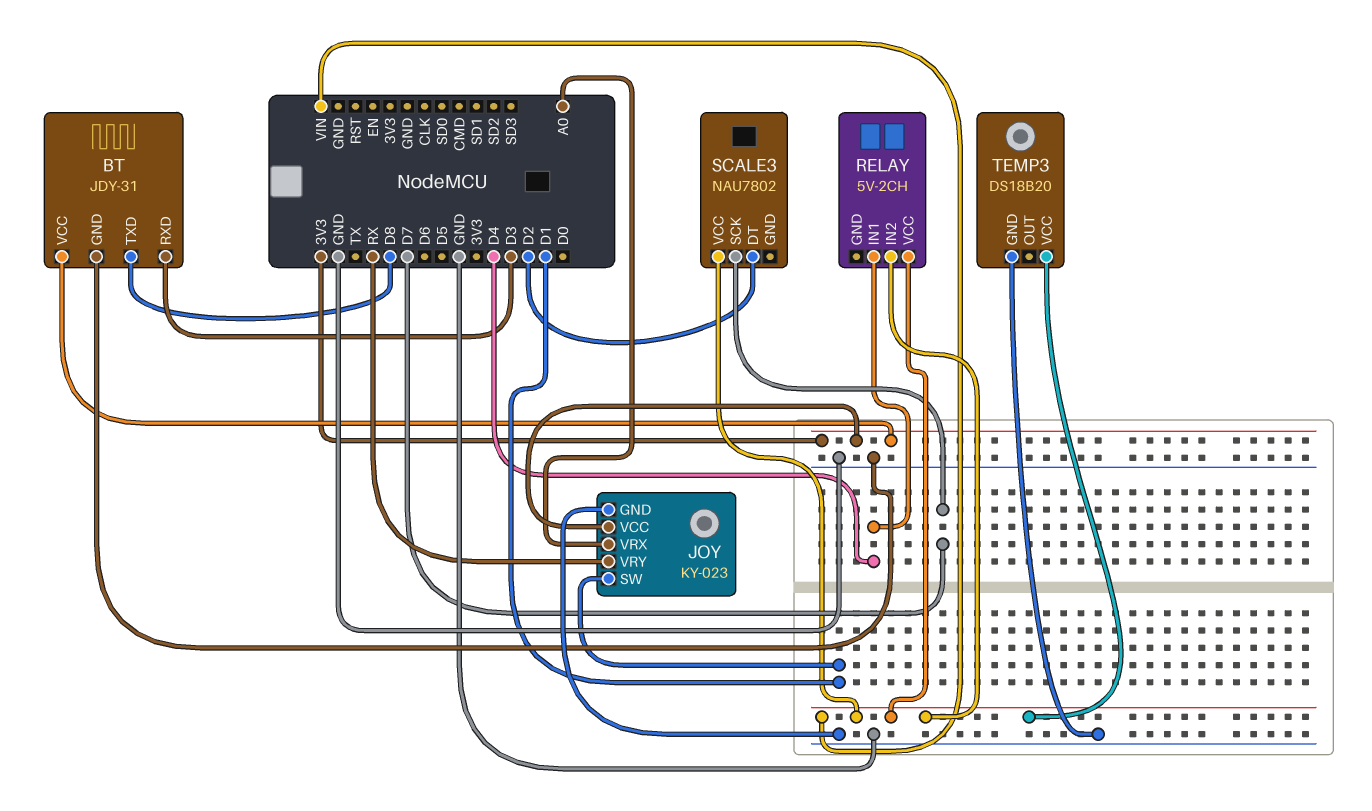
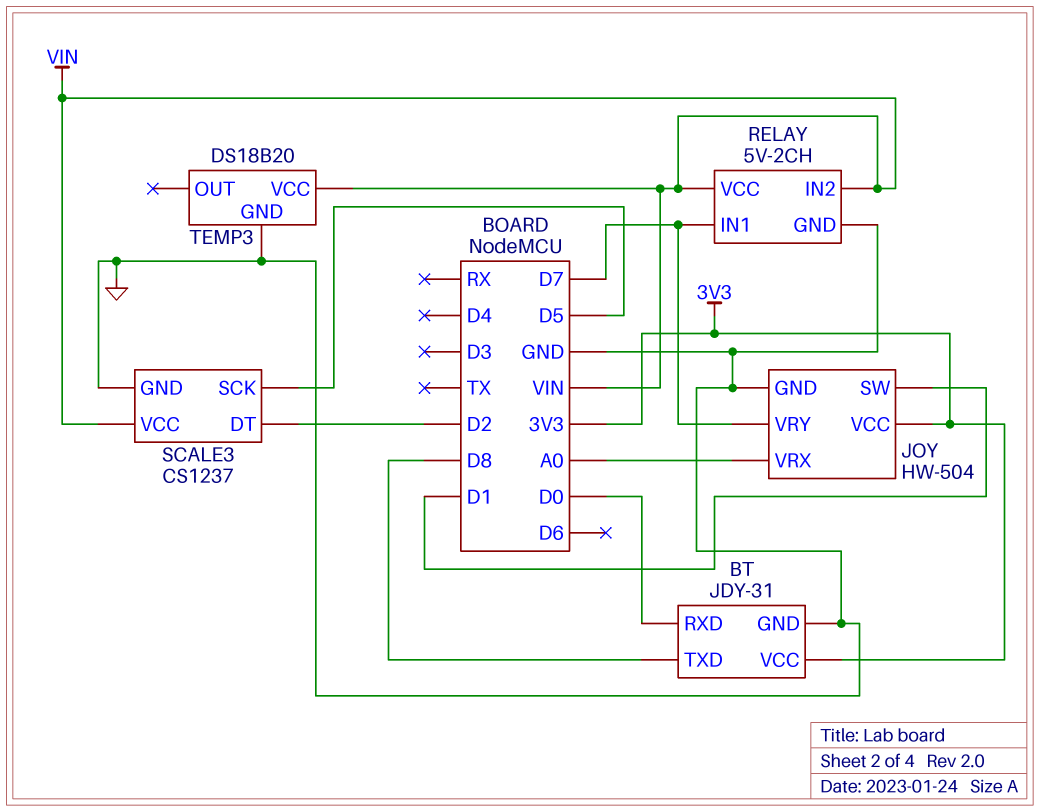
BT pin RXD: D3 -> D0
JOY: KY-023 -> HW-504
JOY pin VRY: RX -> D7
RELAY pin GND: none -> GND
RELAY pin IN1: D4 -> D7
SCALE3: NAU7802 -> CS1237
SCALE3 pin GND: none -> GND
SCALE3 pin SCK: D7 -> D5

